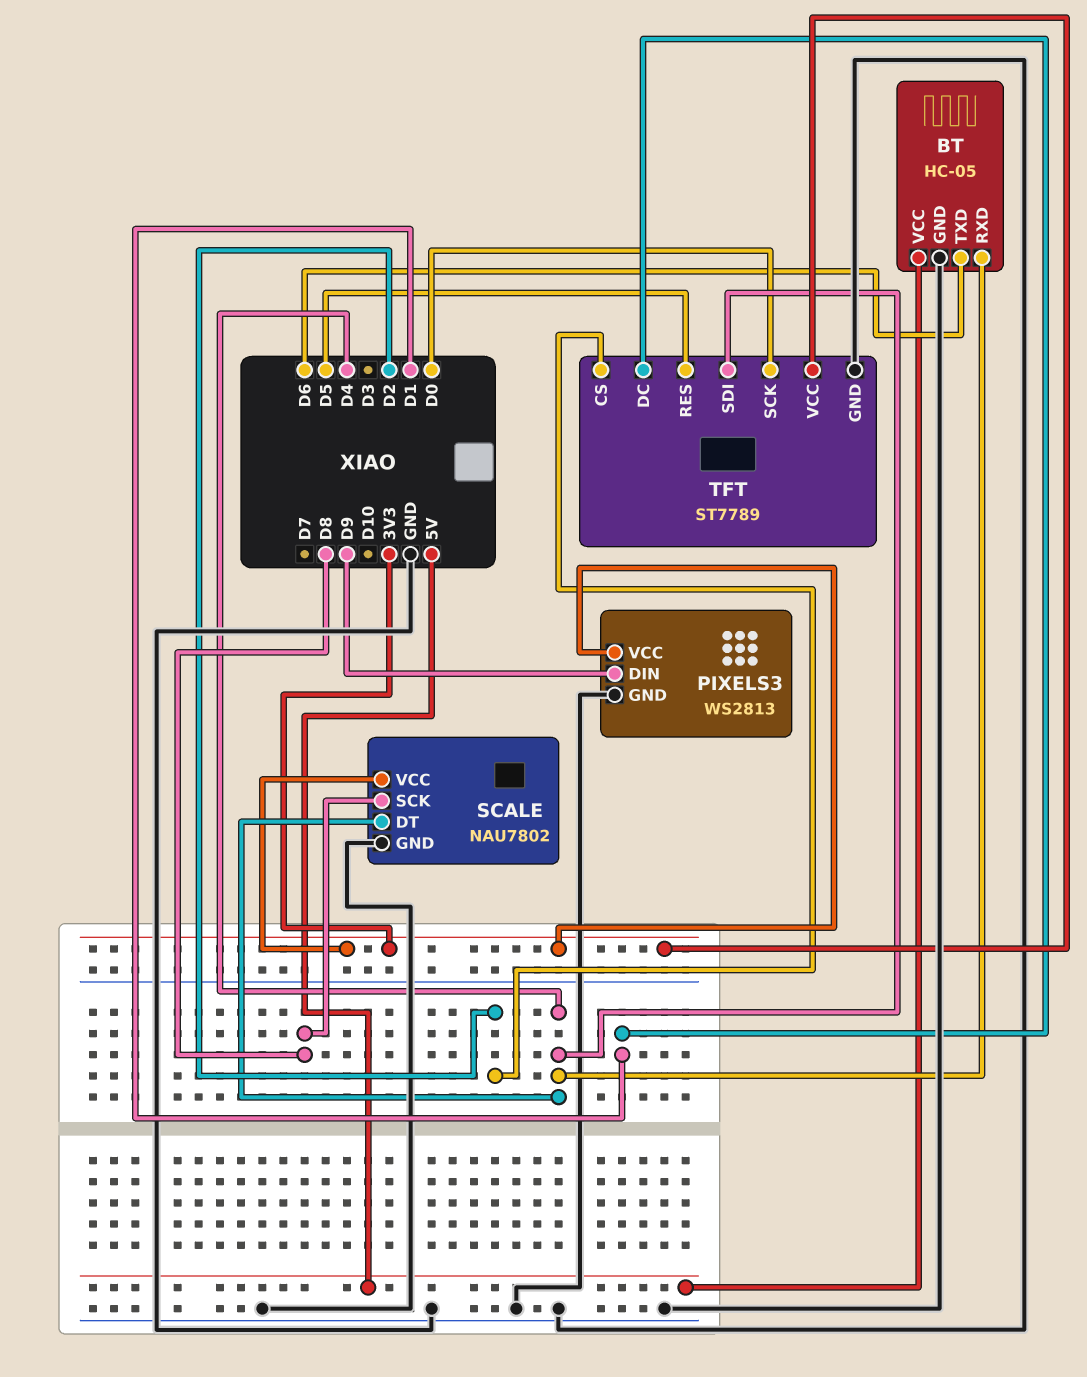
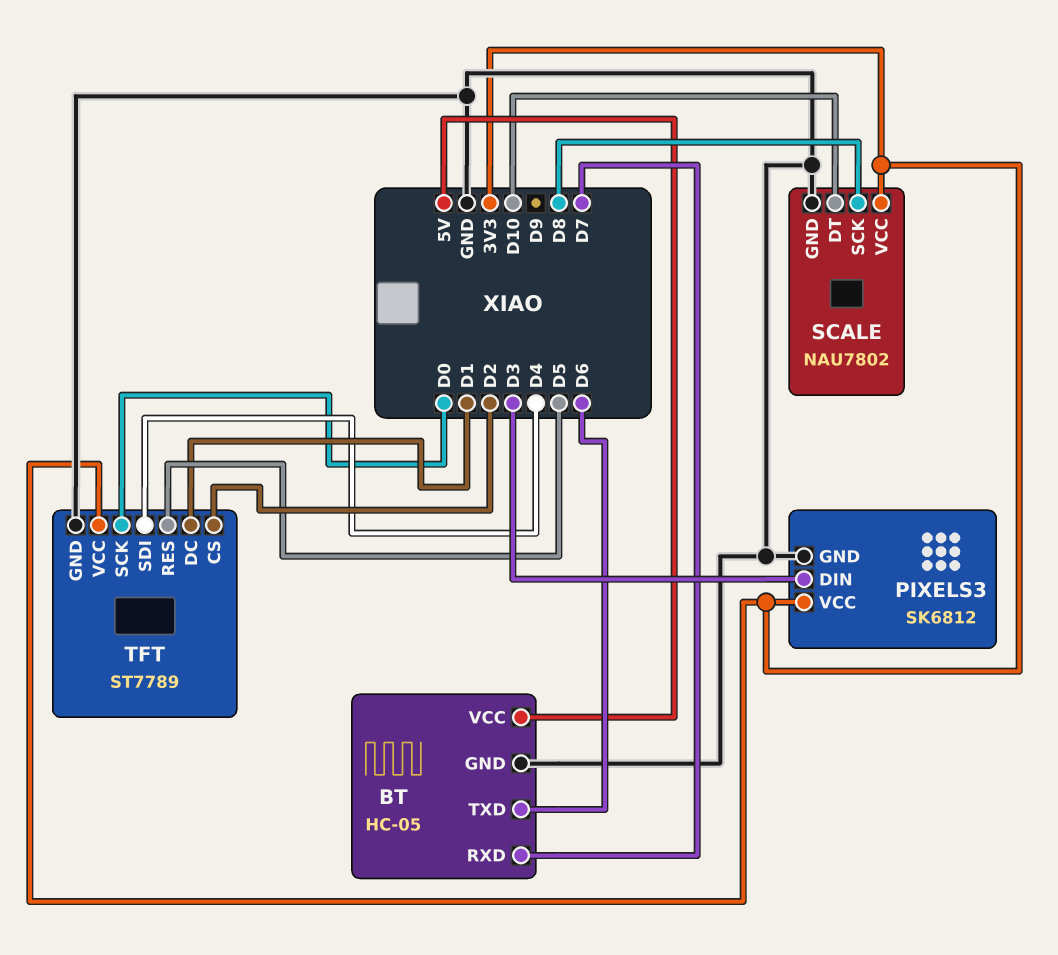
BT pin RXD: D4 -> D7
PIXELS3: WS2813 -> SK6812
PIXELS3 pin DIN: D9 -> D3
SCALE pin DT: D4 -> D10

